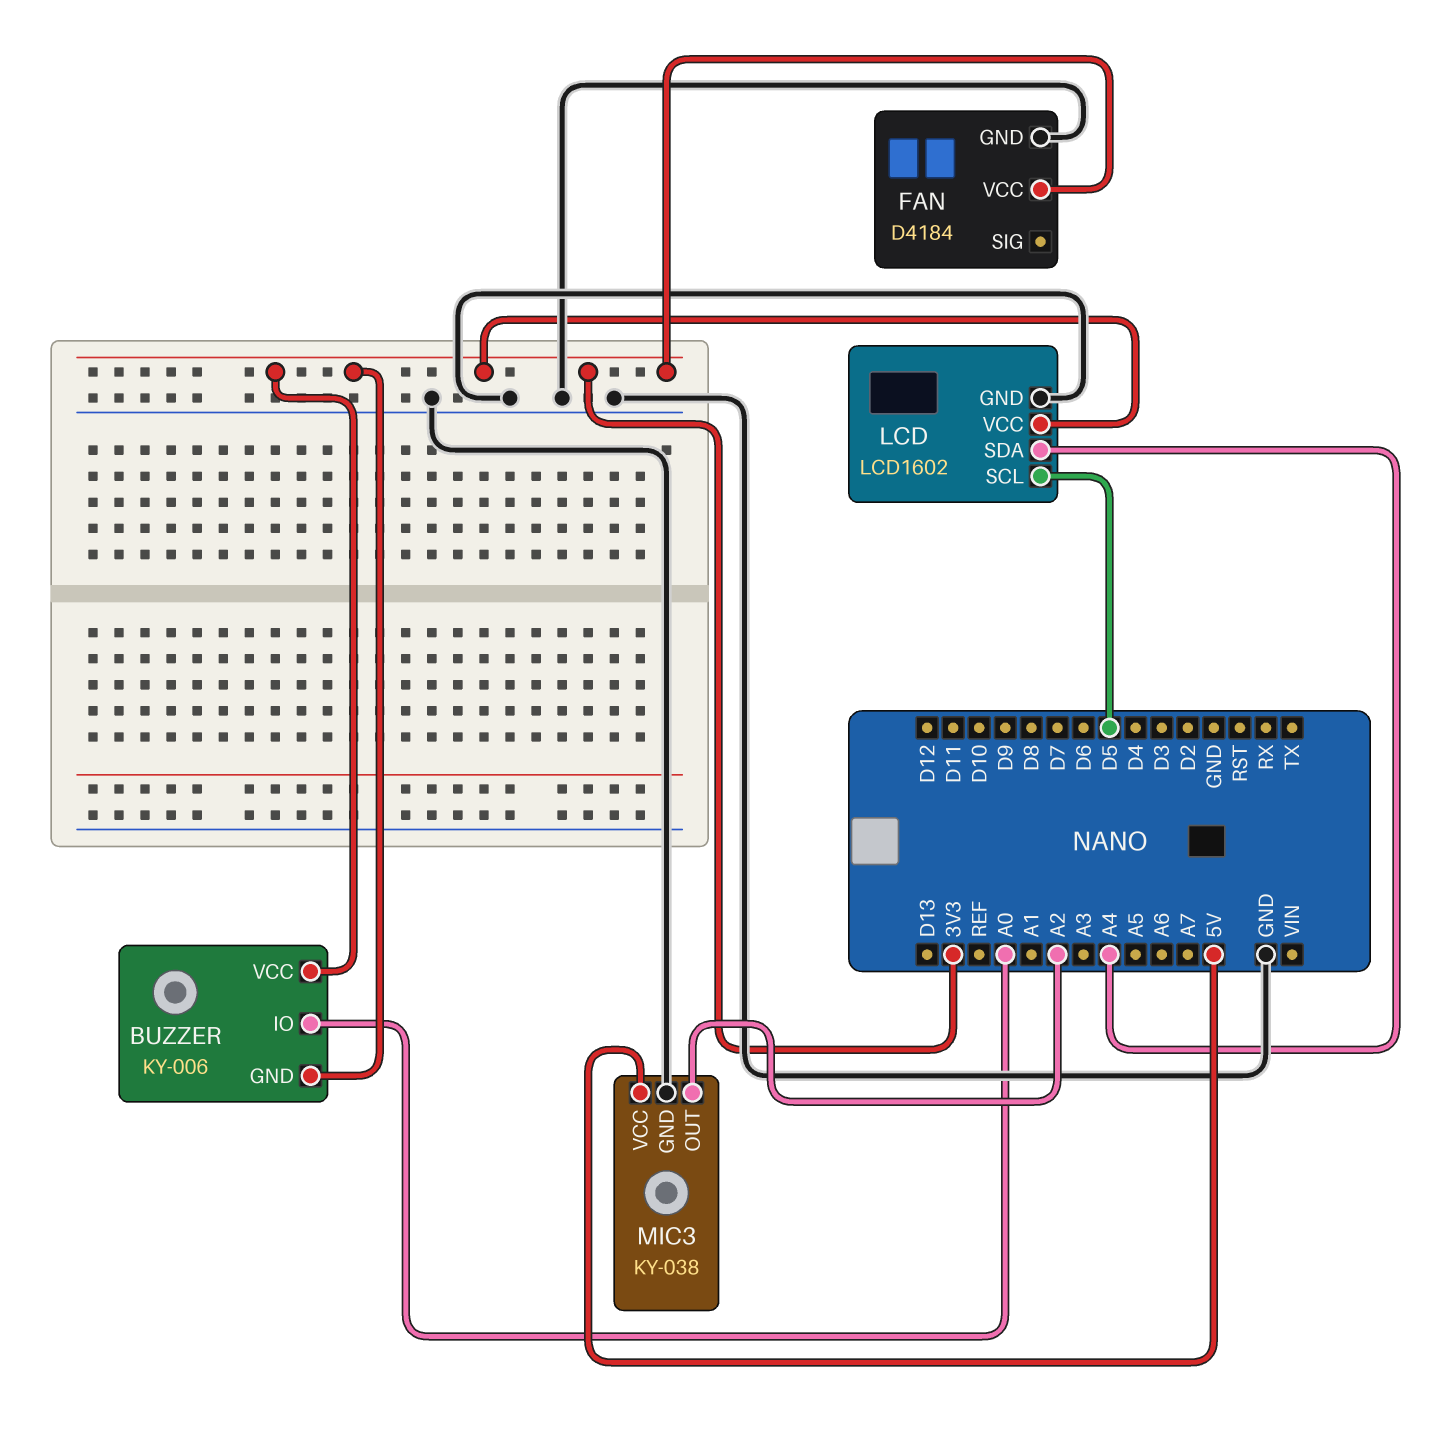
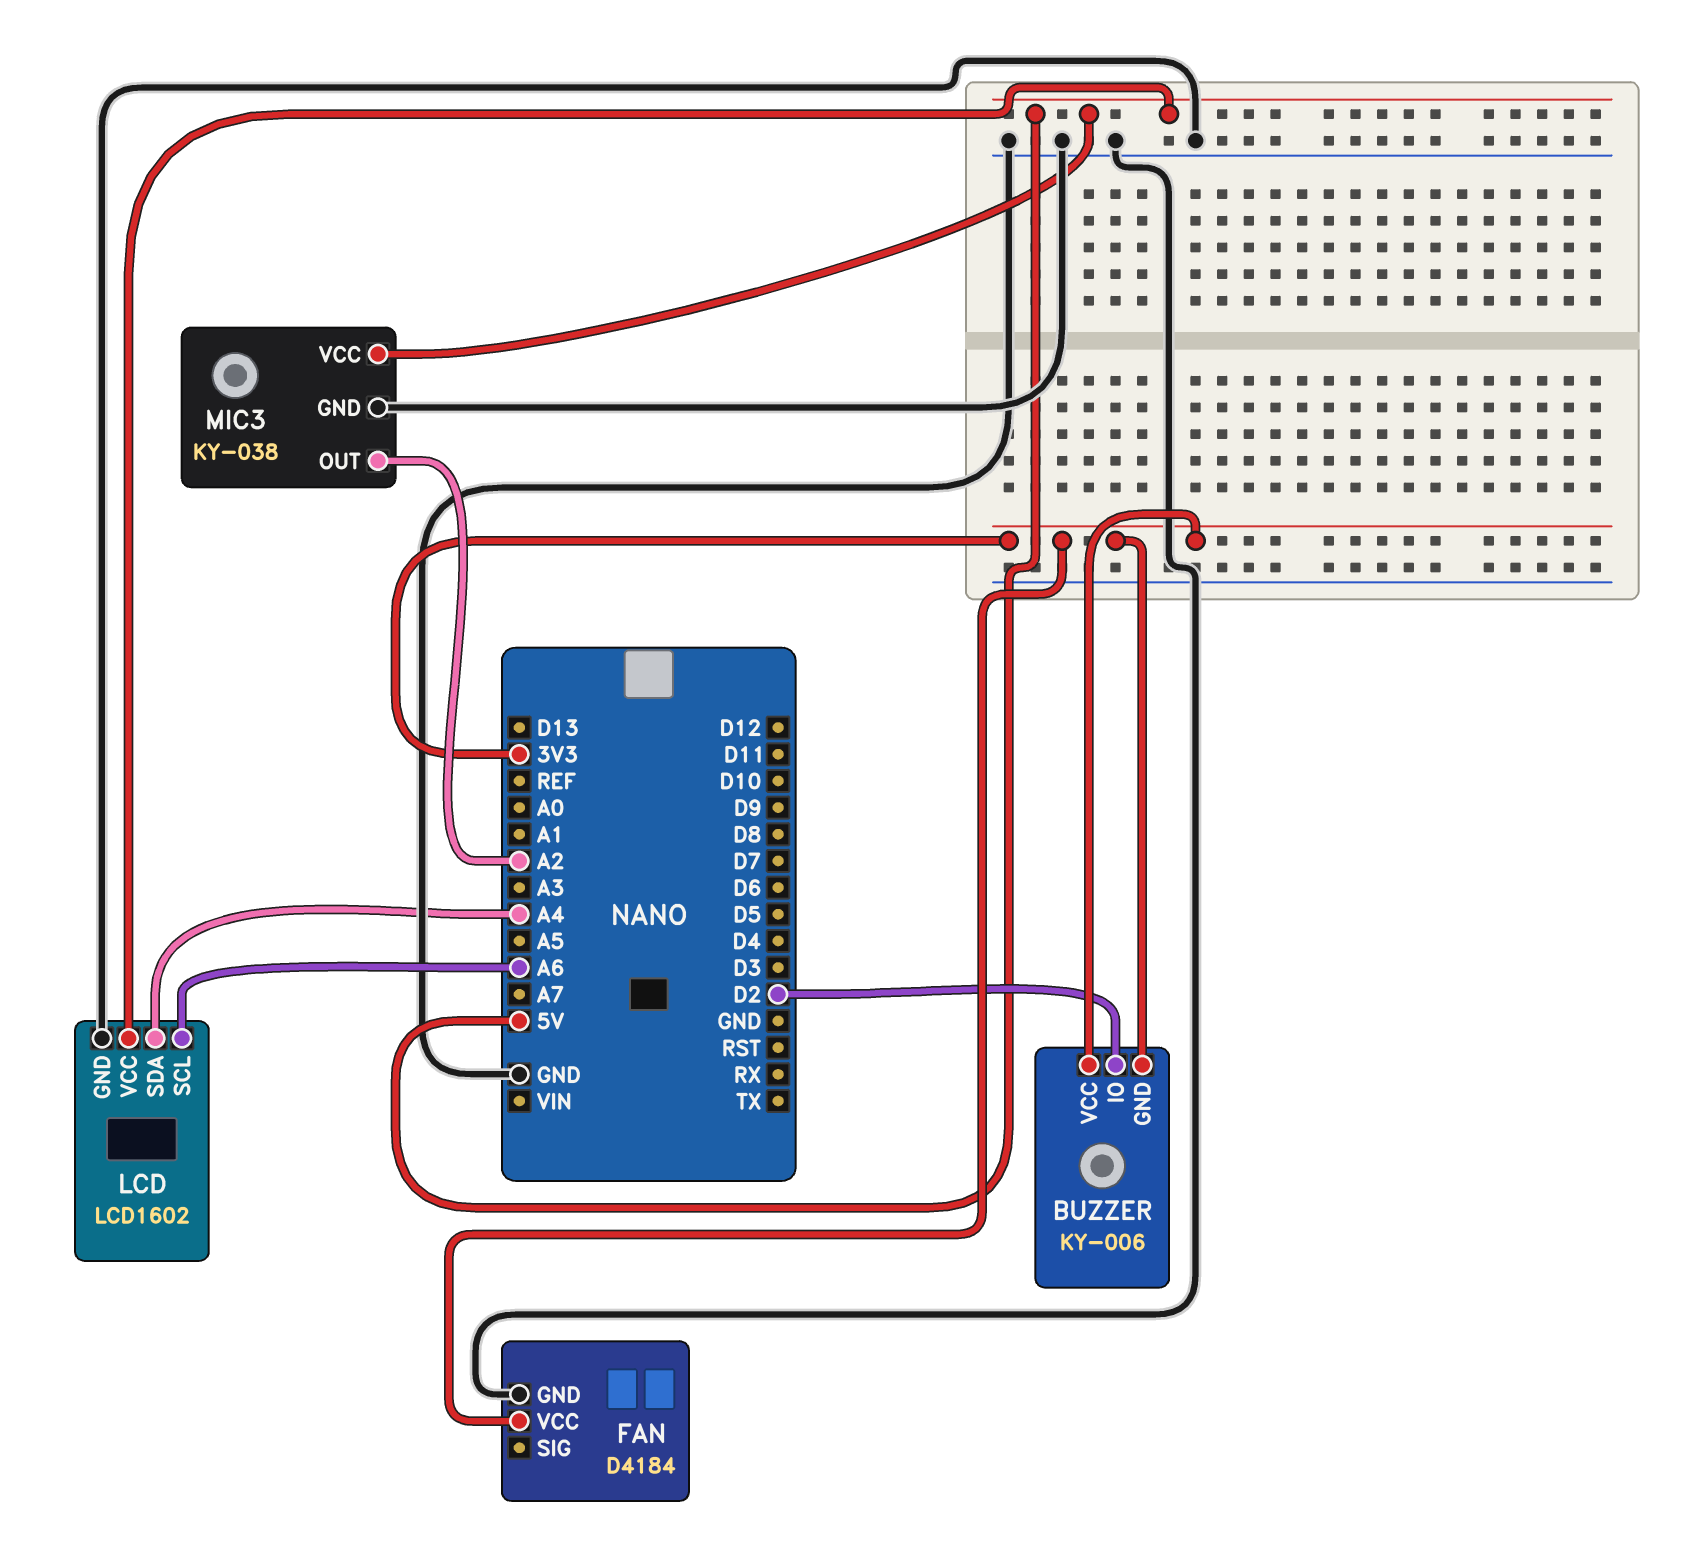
BUZZER pin IO: A0 -> D2
LCD pin SCL: D5 -> A6
LCD pin VCC: 3V3 -> 5V

